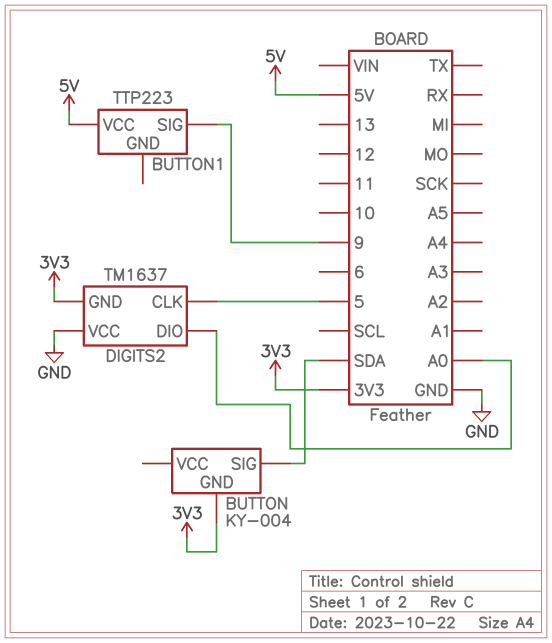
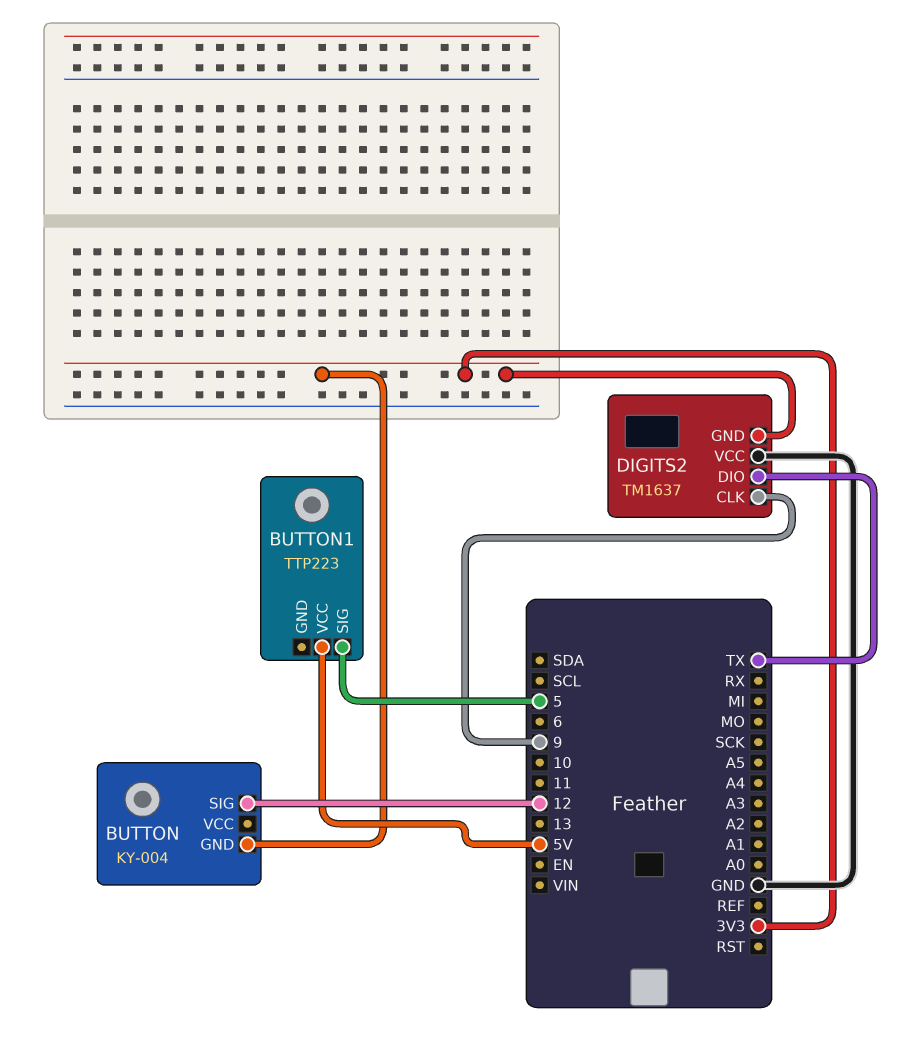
BUTTON pin SIG: SDA -> 12
BUTTON1 pin SIG: 9 -> 5
DIGITS2 pin CLK: 5 -> 9
DIGITS2 pin DIO: A0 -> TX

